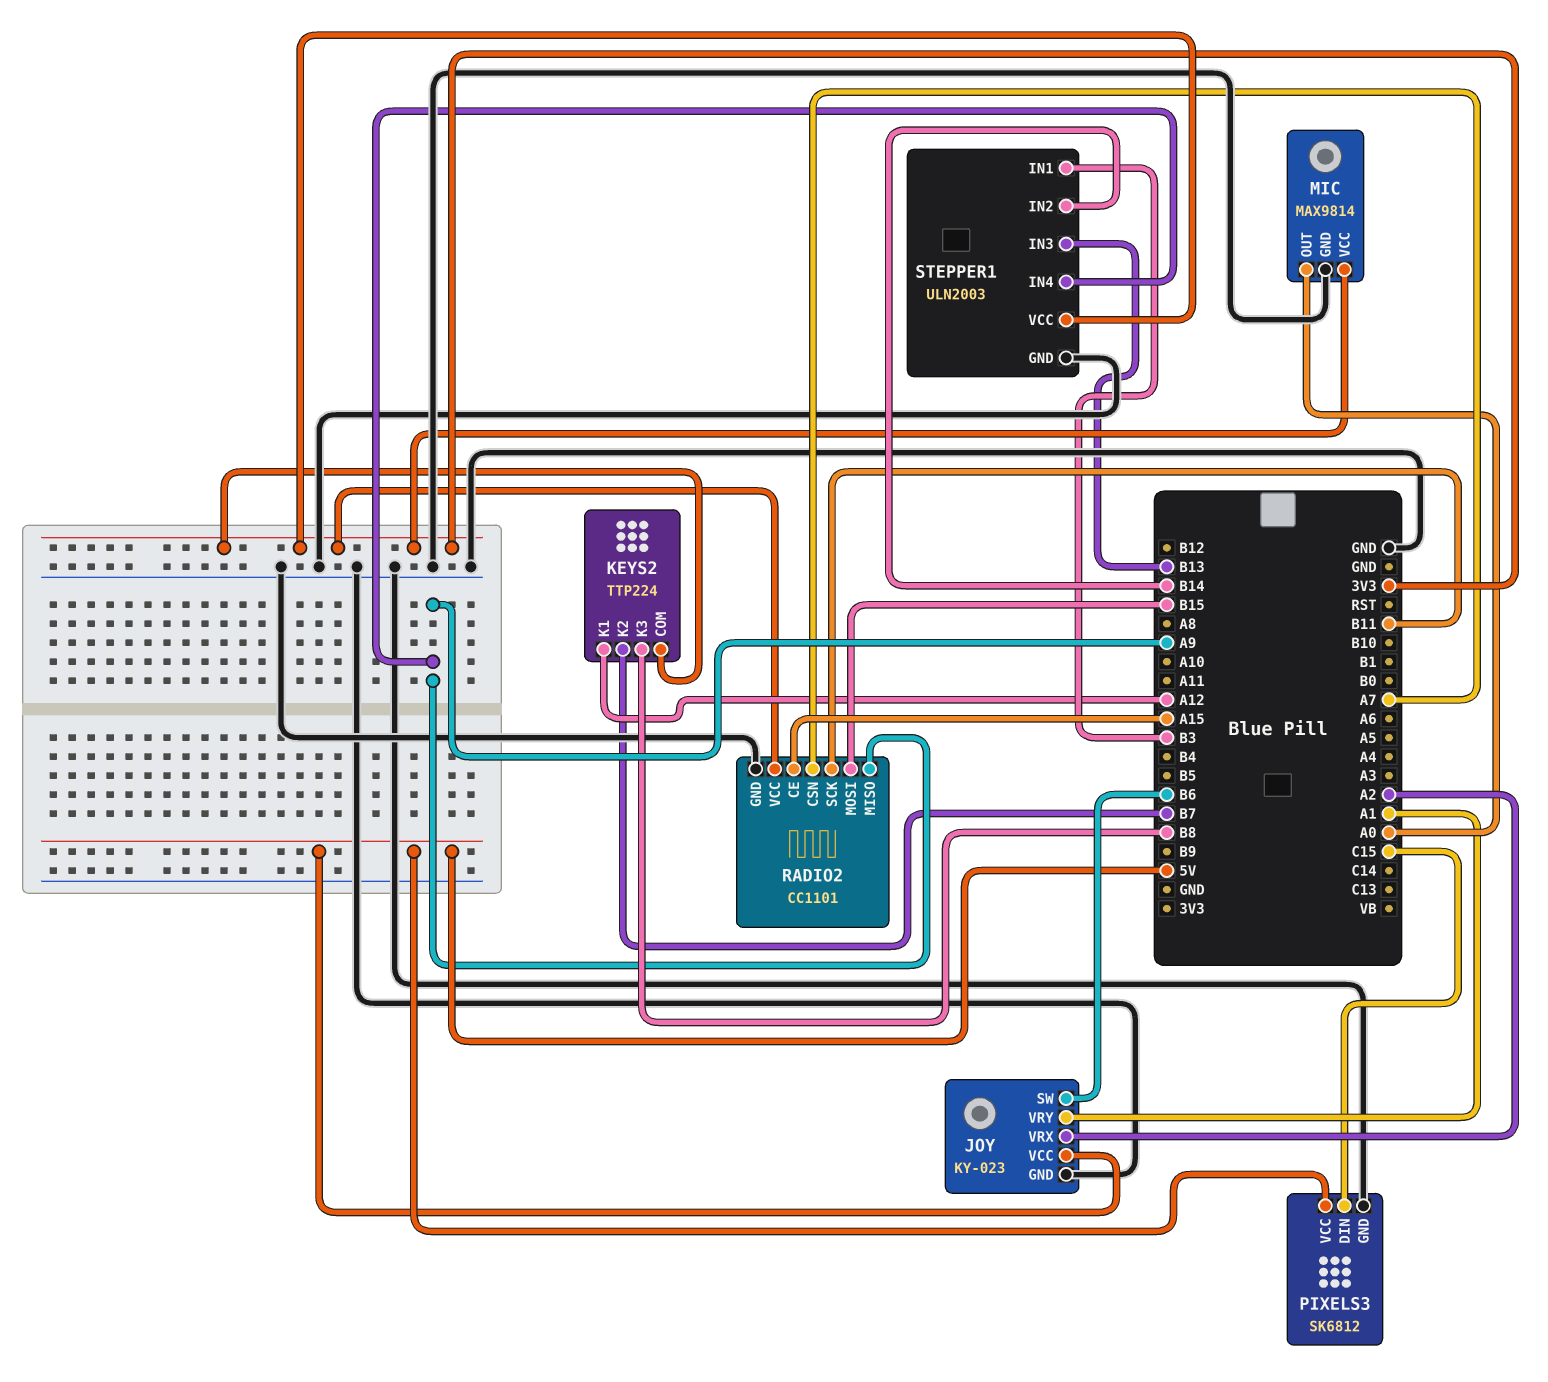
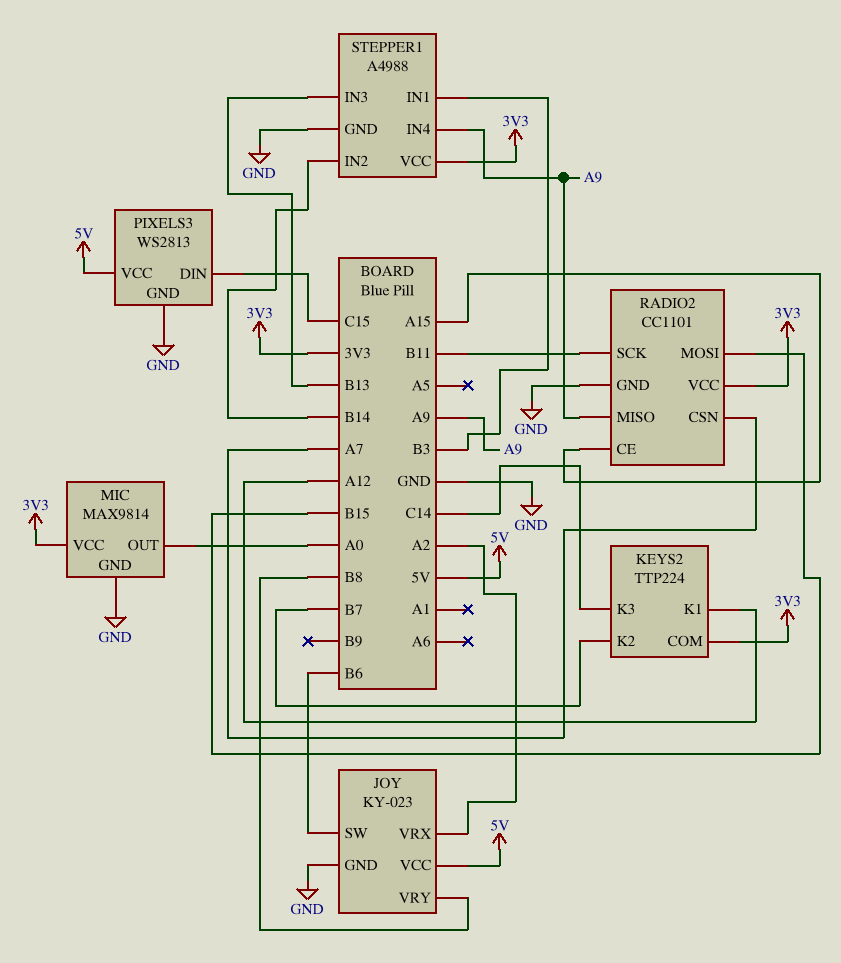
JOY pin VRY: A1 -> B8
KEYS2 pin K3: B8 -> C14
PIXELS3: SK6812 -> WS2813
STEPPER1: ULN2003 -> A4988

